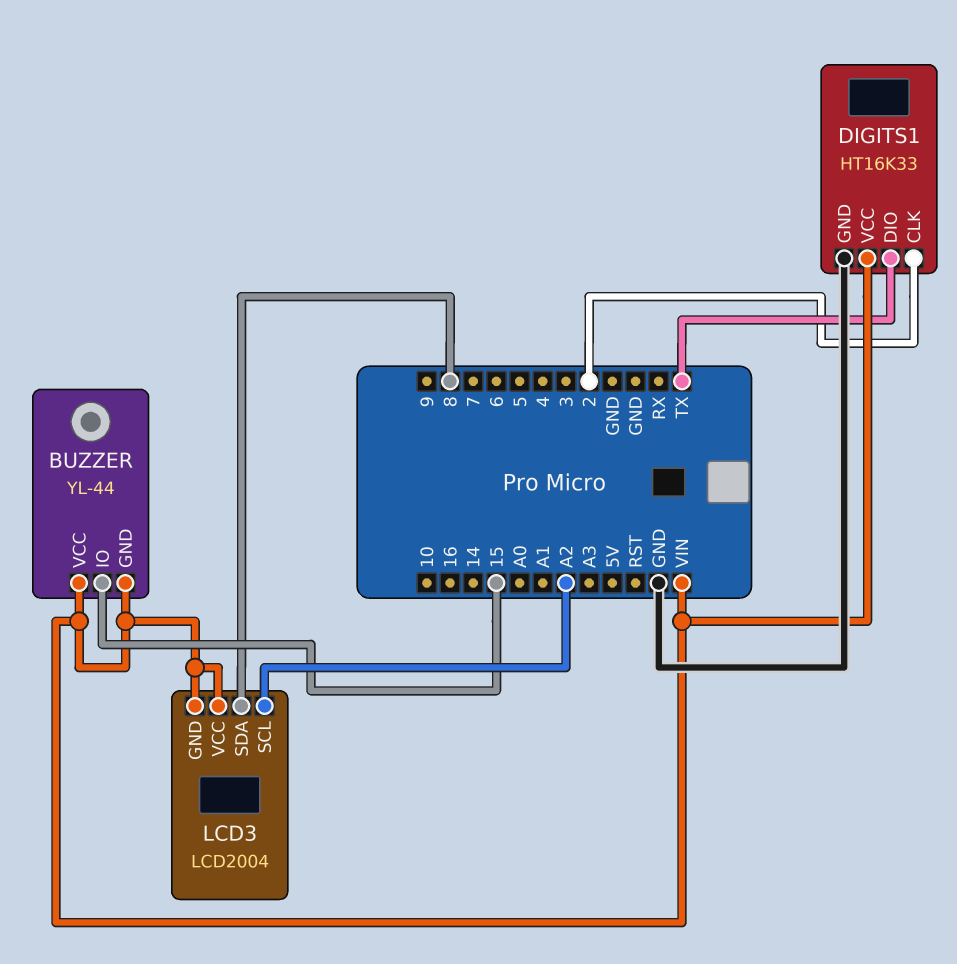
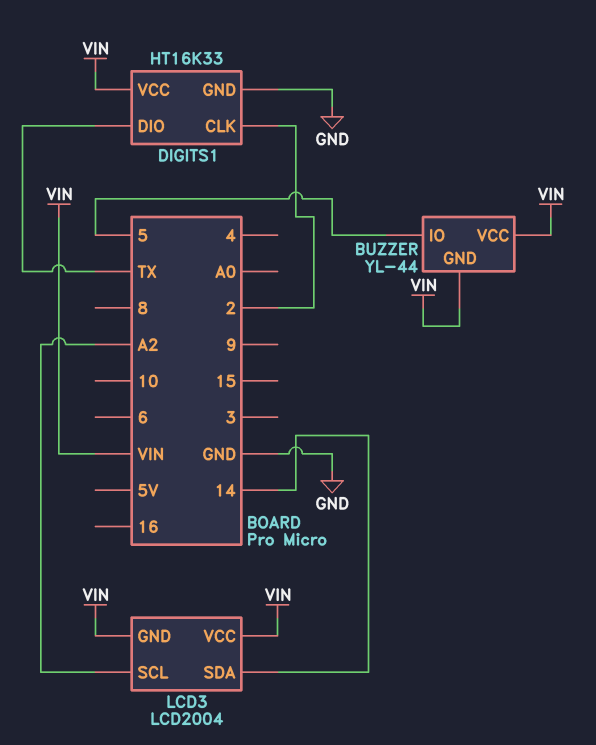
BUZZER pin IO: 15 -> 5
LCD3 pin SDA: 8 -> 14

